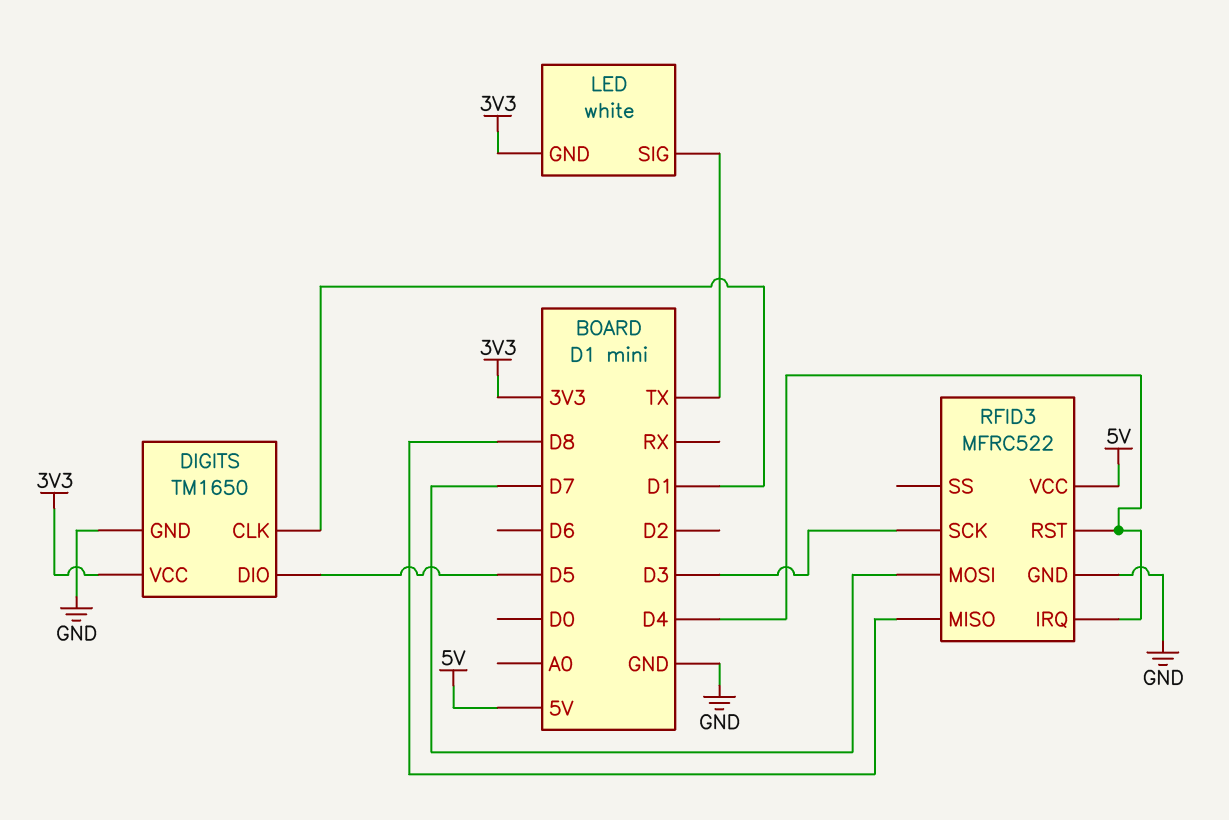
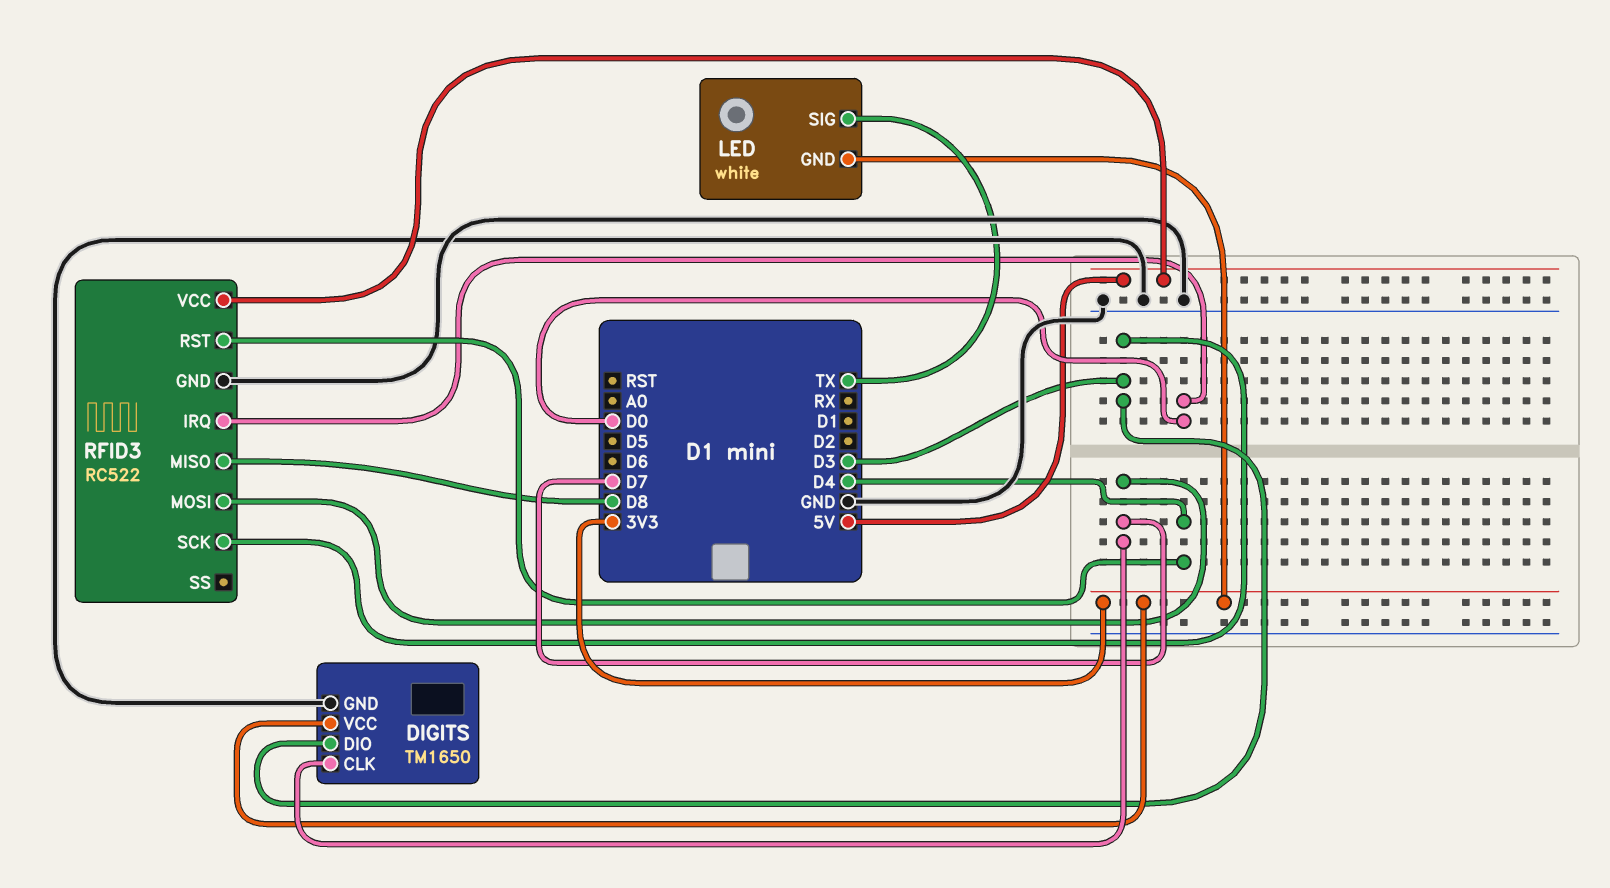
DIGITS pin CLK: D1 -> D7
DIGITS pin DIO: D5 -> D3
RFID3: MFRC522 -> RC522
RFID3 pin IRQ: D4 -> D0

